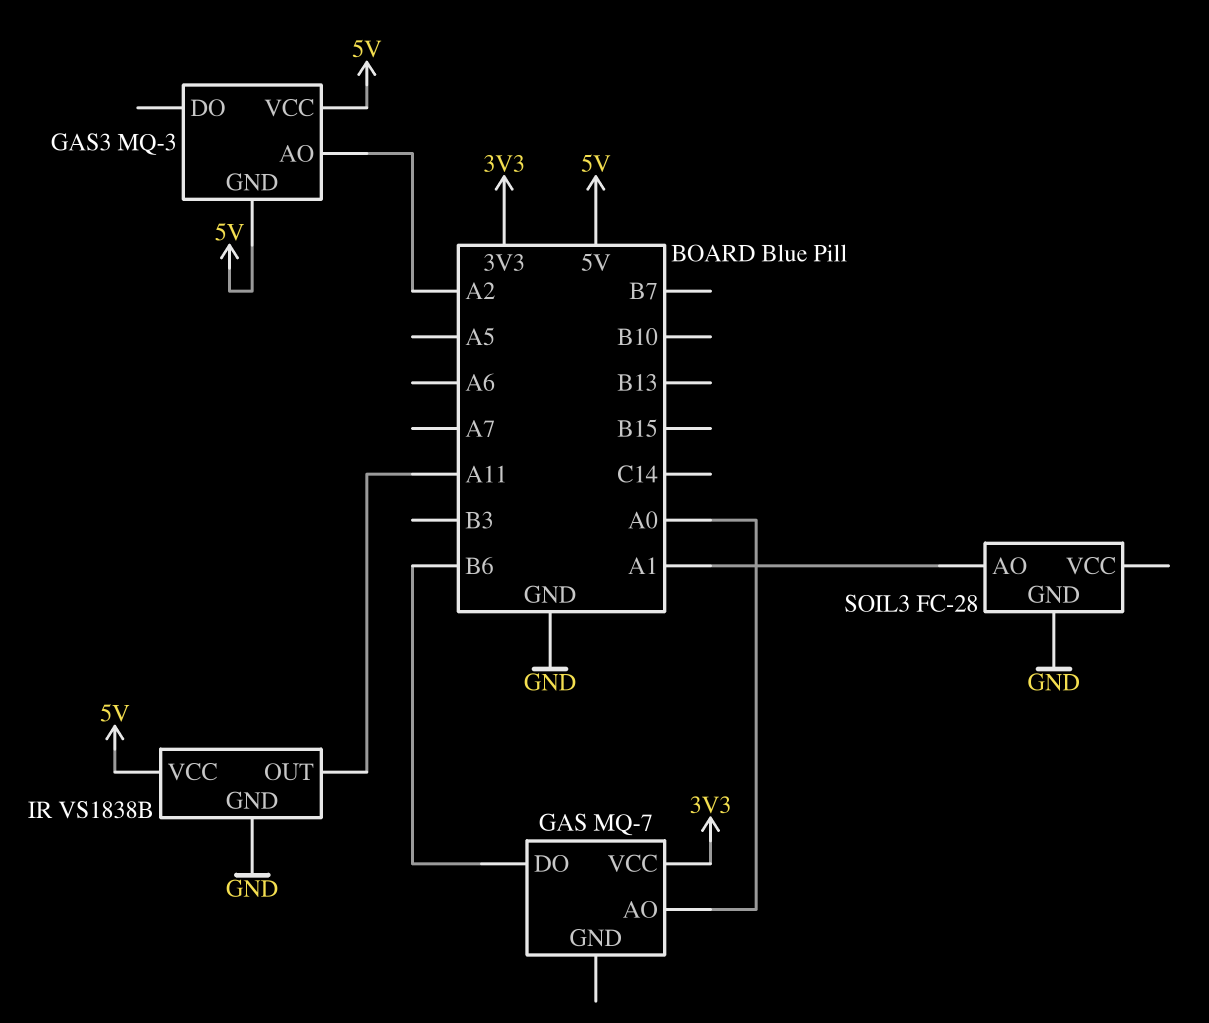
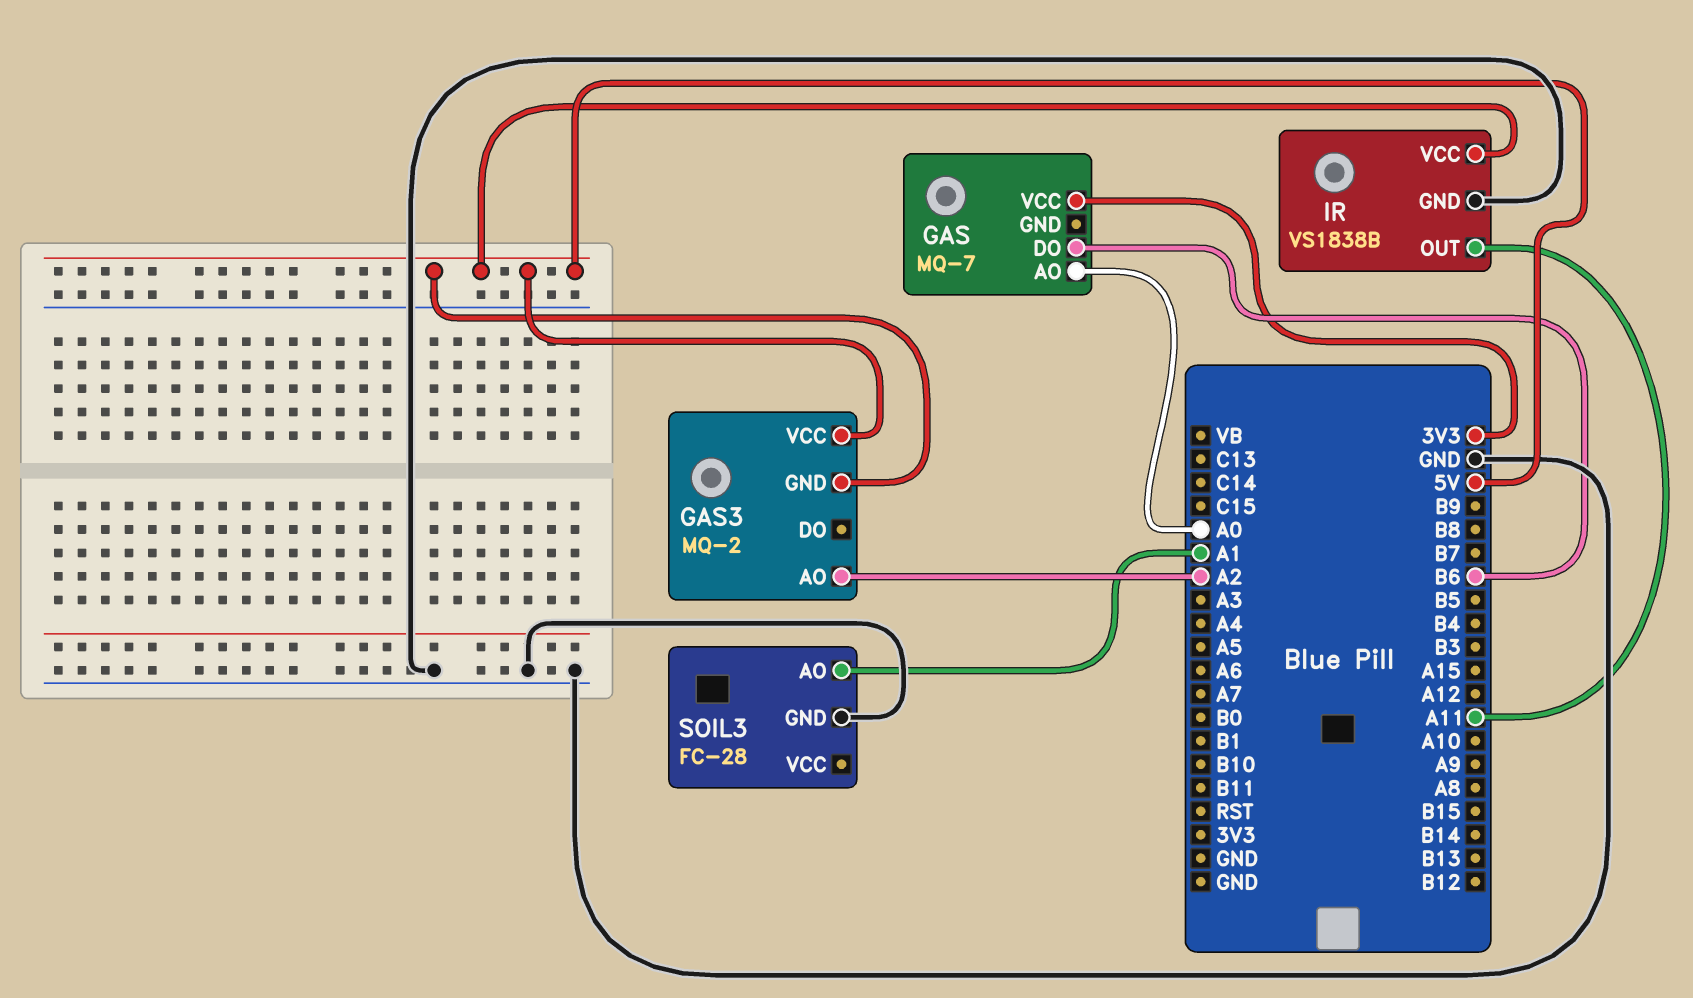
GAS3: MQ-3 -> MQ-2

